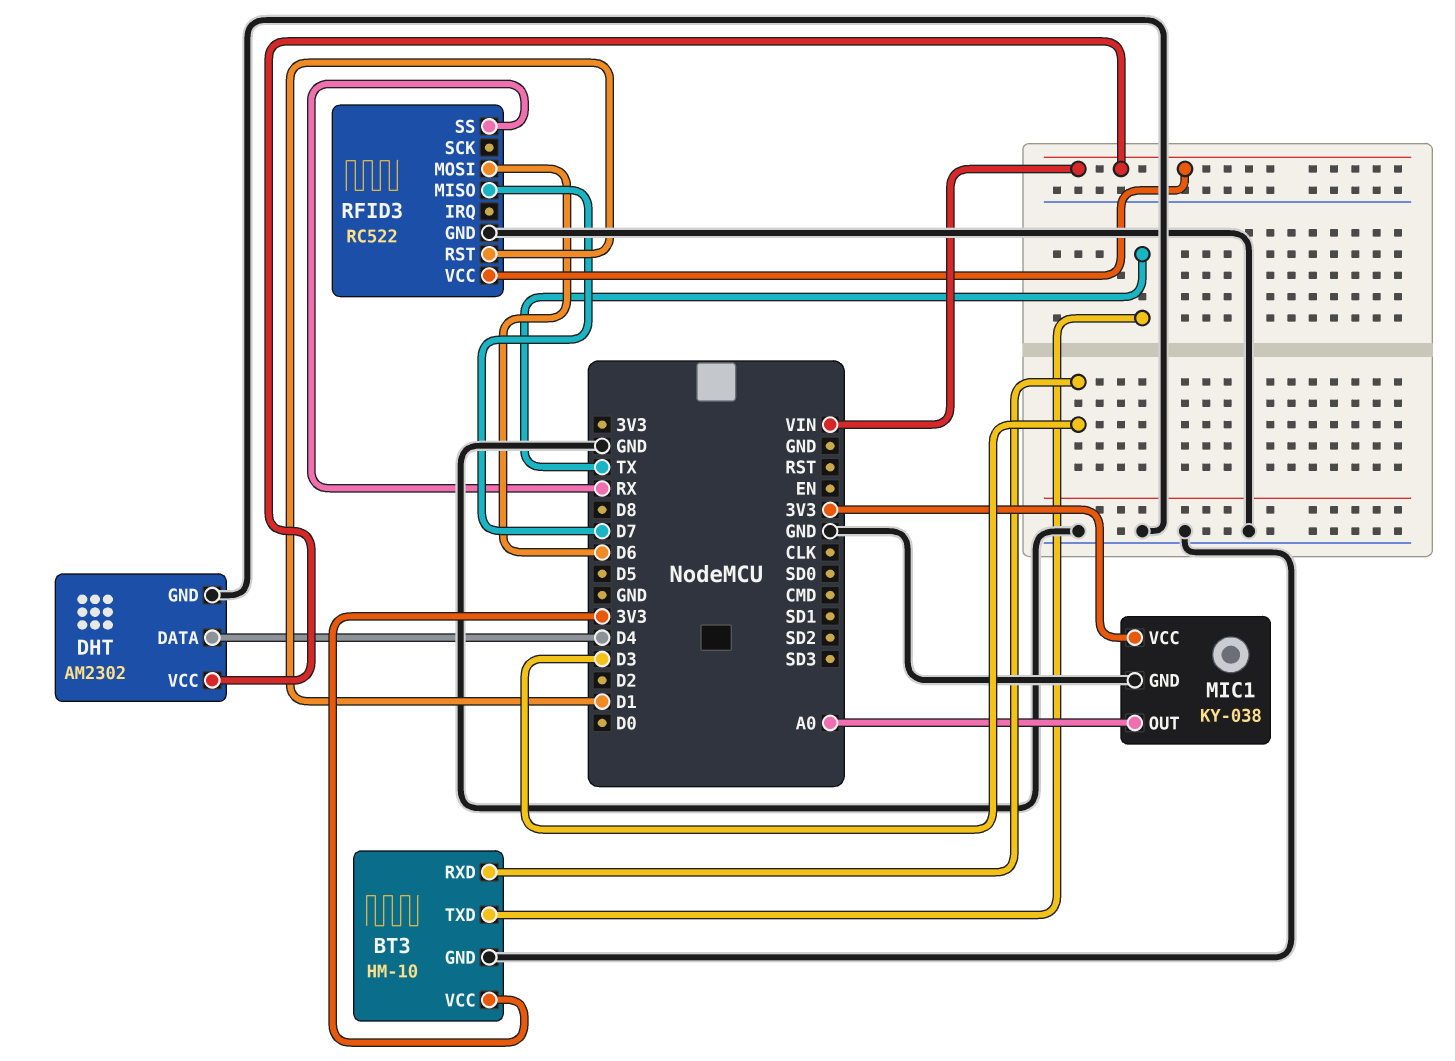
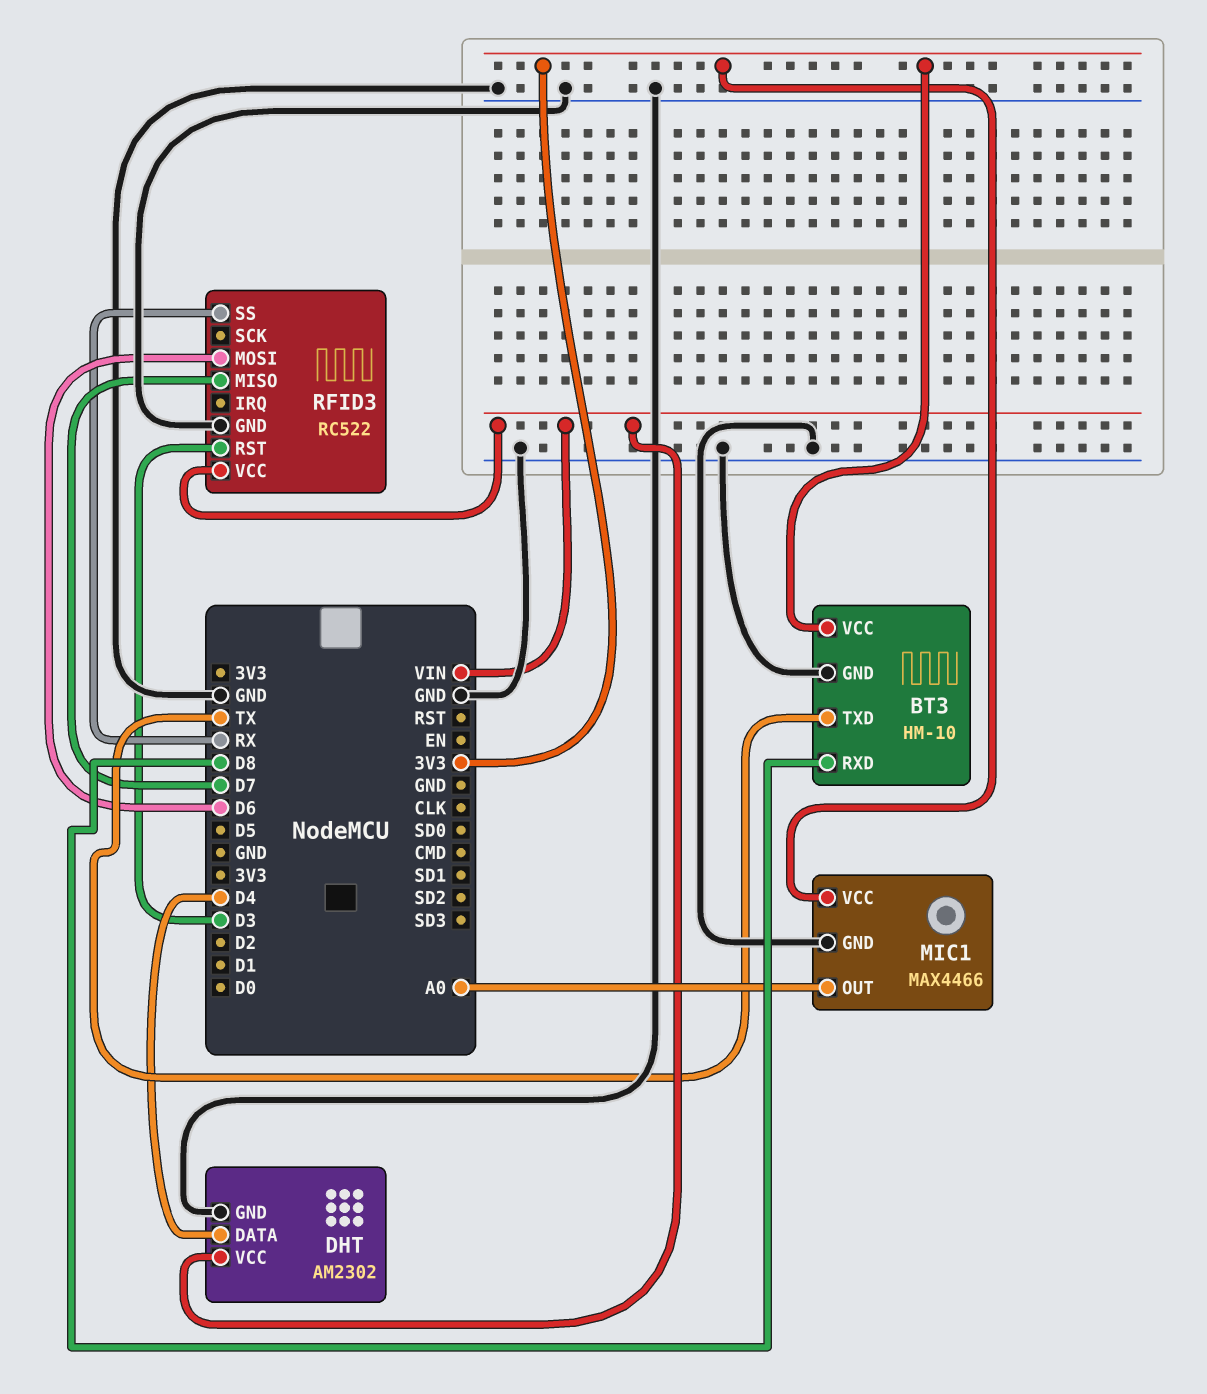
BT3 pin RXD: D3 -> D8
MIC1: KY-038 -> MAX4466
RFID3 pin RST: D1 -> D3

